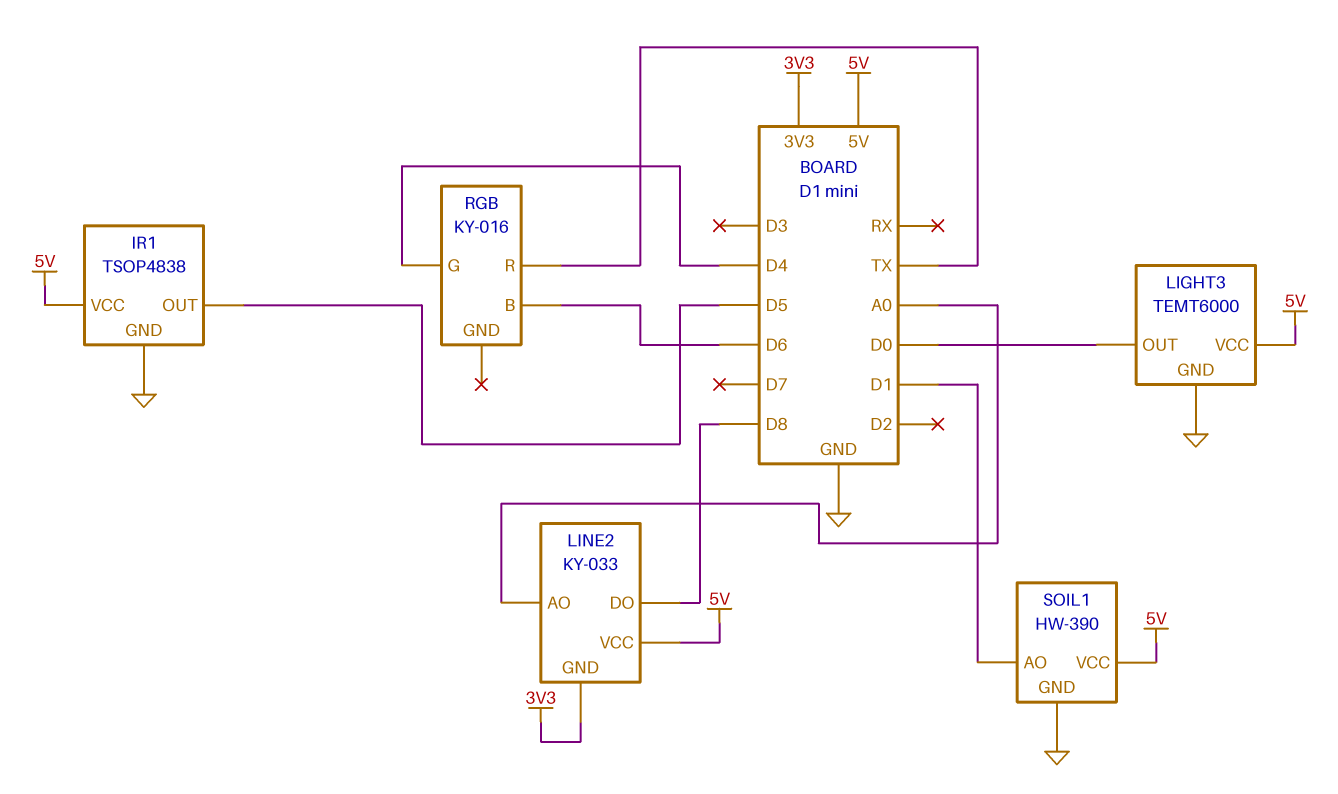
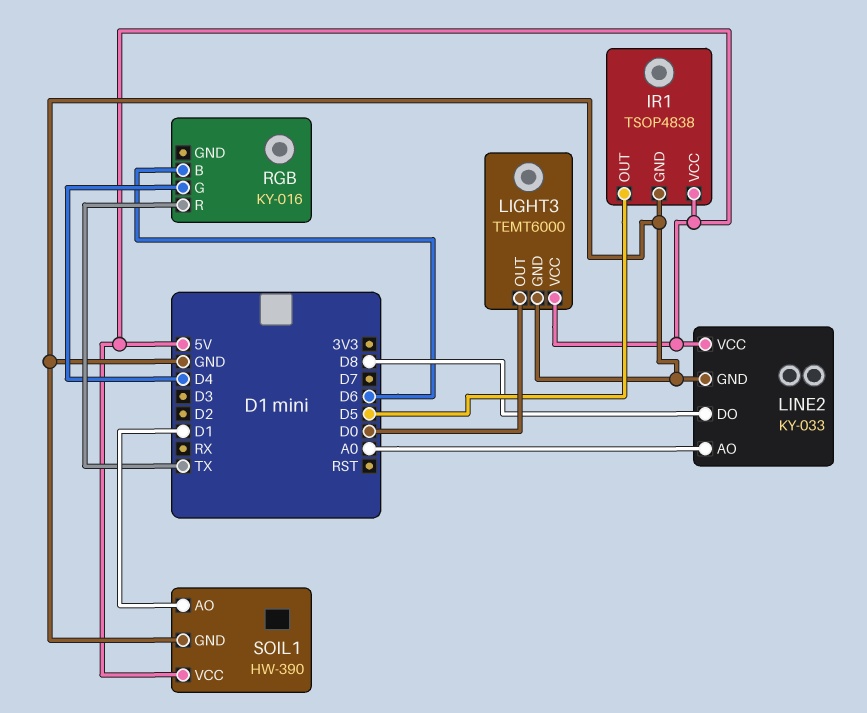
LINE2 pin GND: 3V3 -> GND

